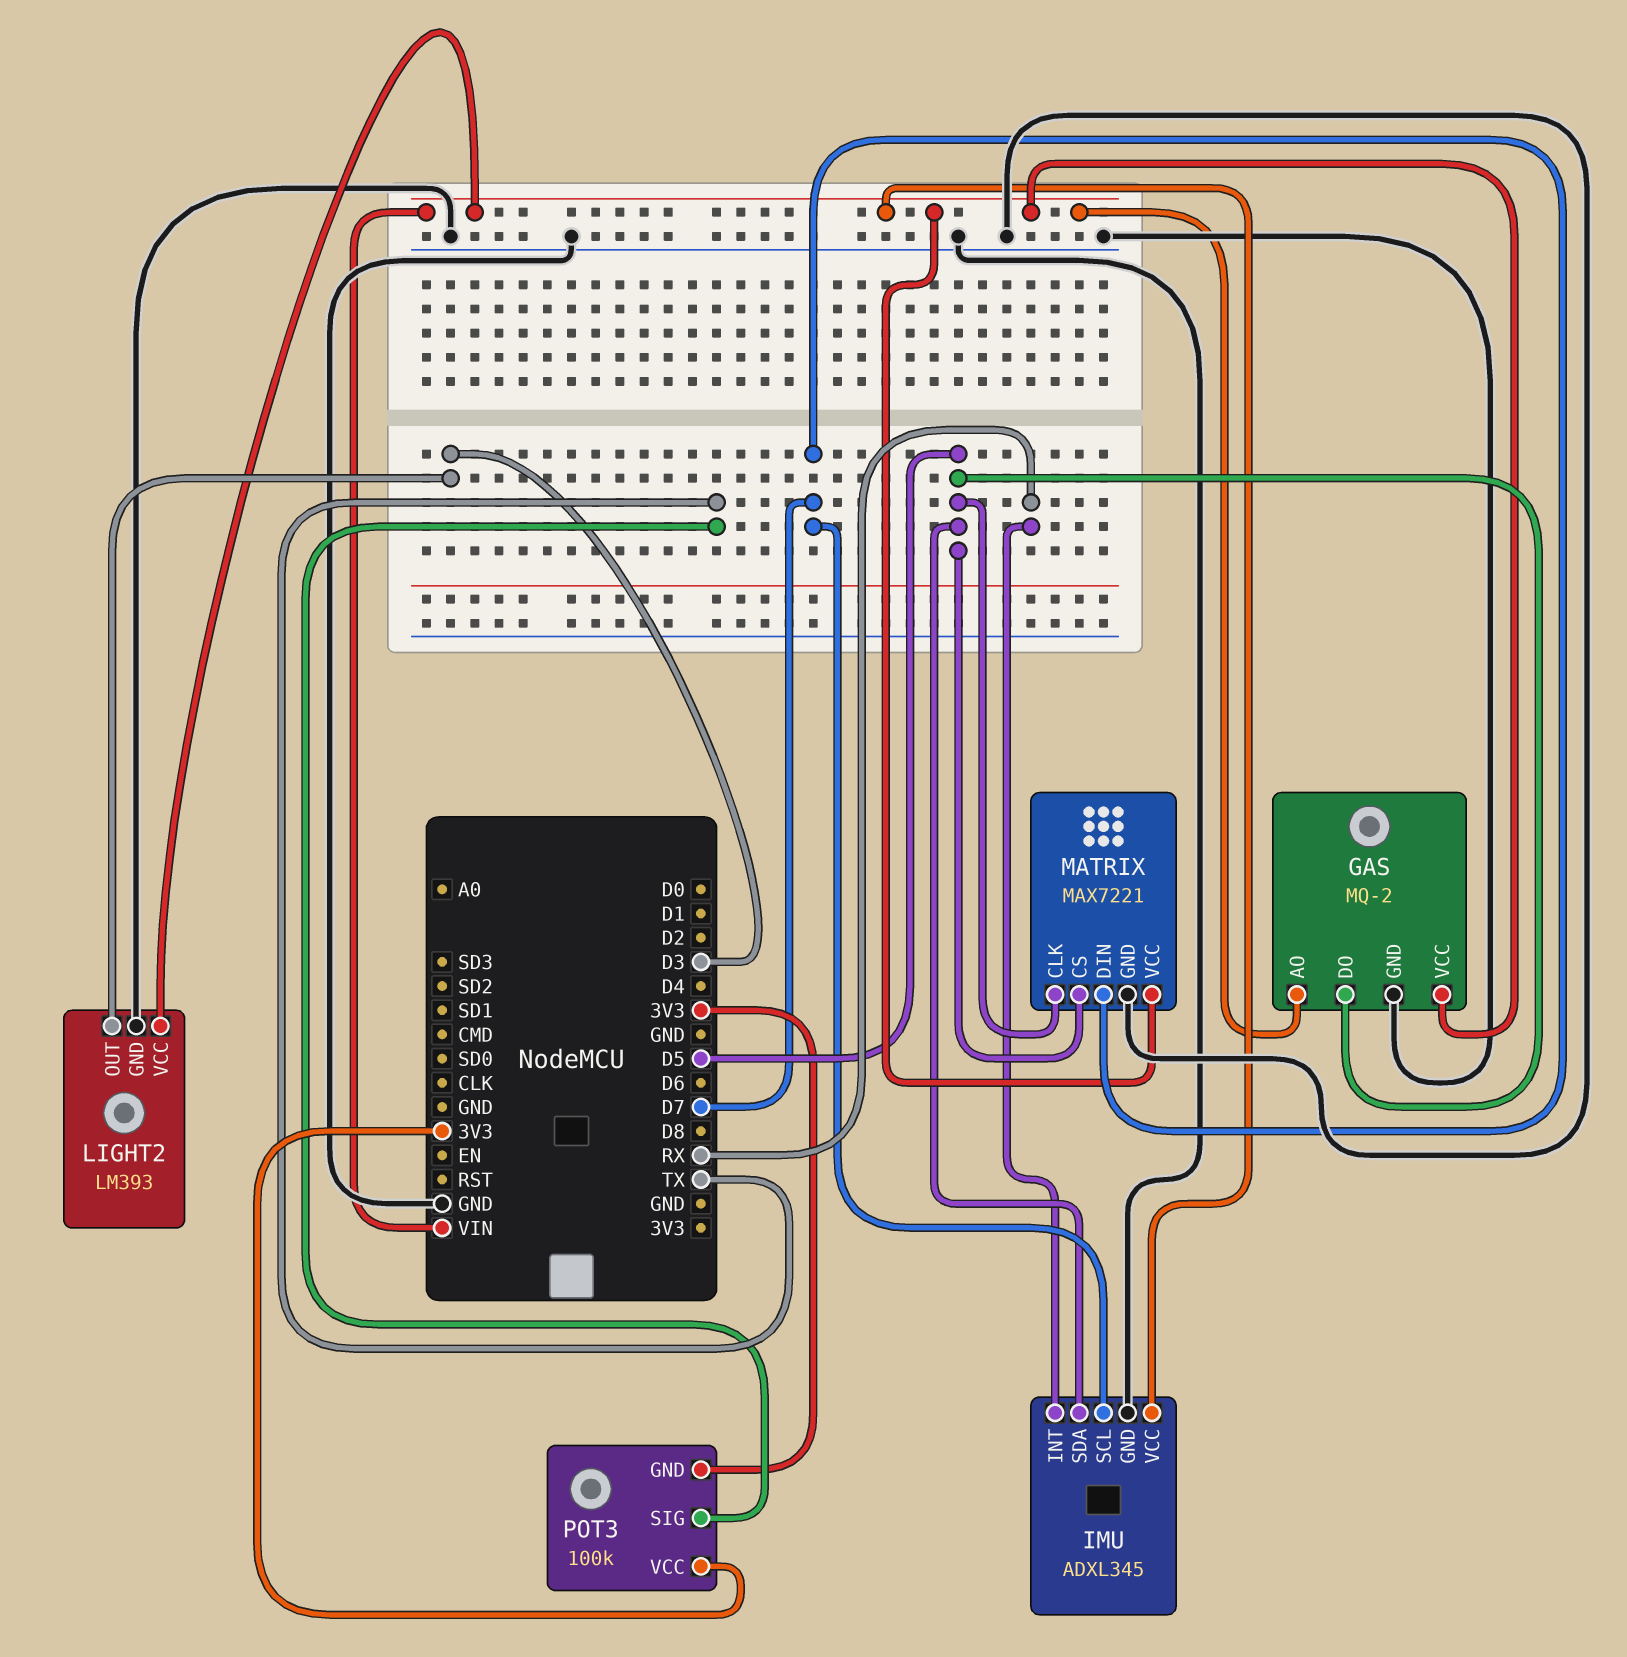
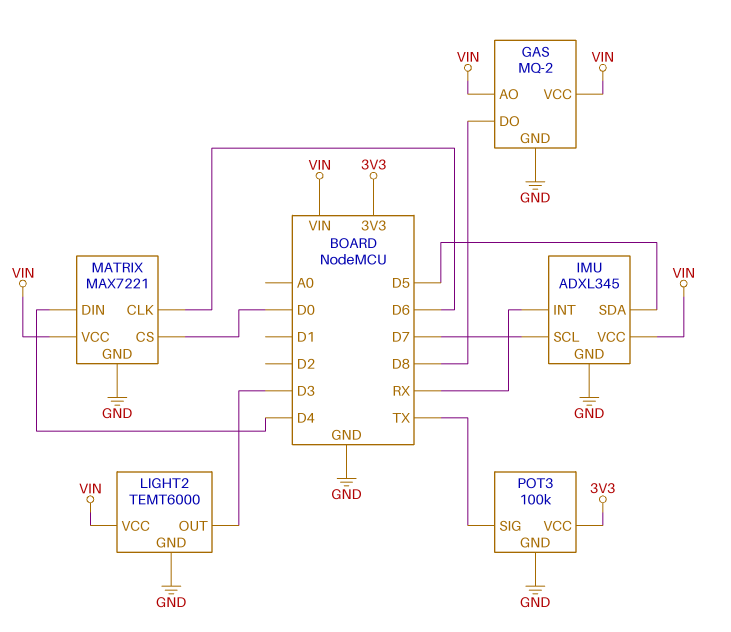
GAS pin DO: D5 -> D8
LIGHT2: LM393 -> TEMT6000
MATRIX pin CLK: D5 -> D6
MATRIX pin CS: D5 -> D0
MATRIX pin DIN: D7 -> D4
POT3 pin GND: 3V3 -> GND

